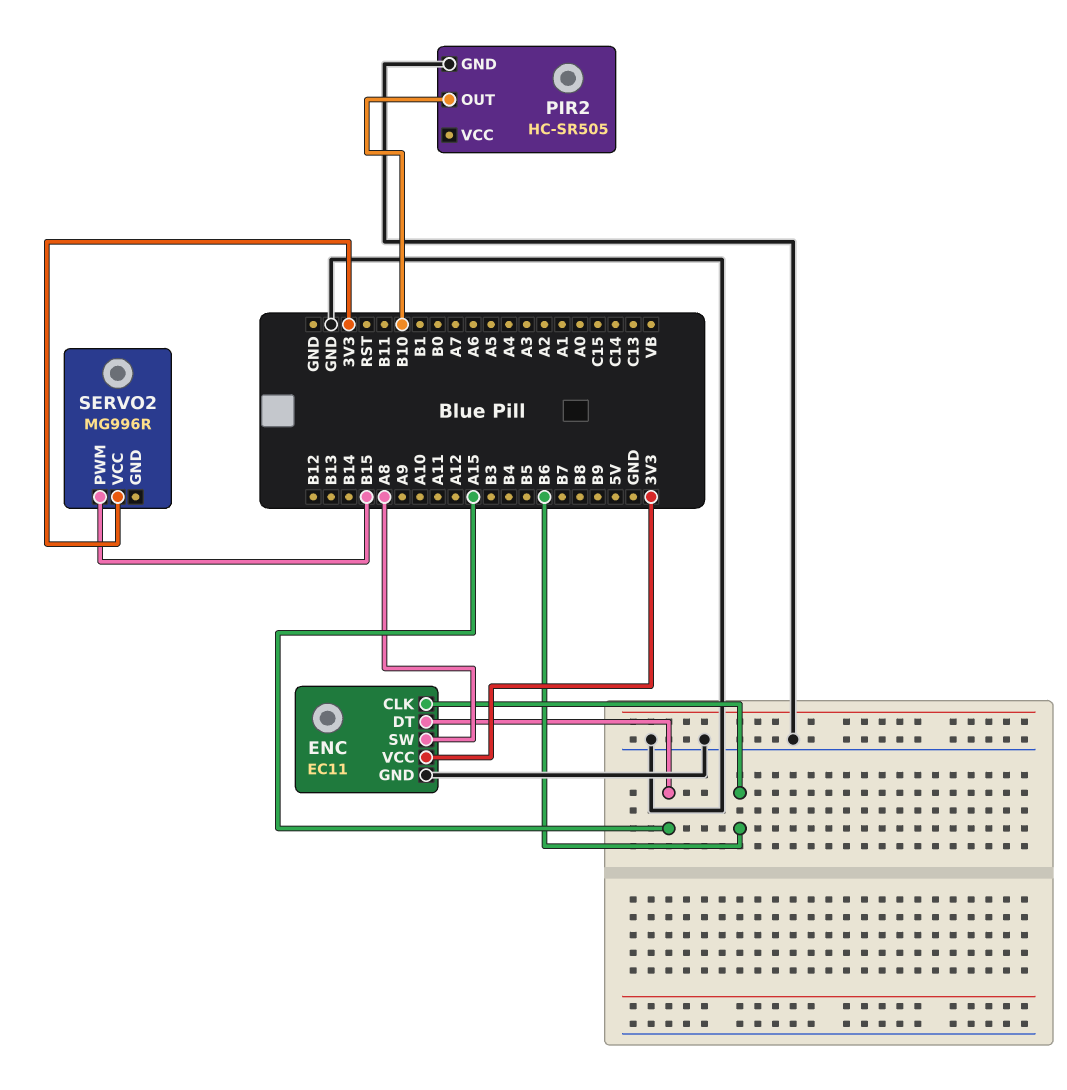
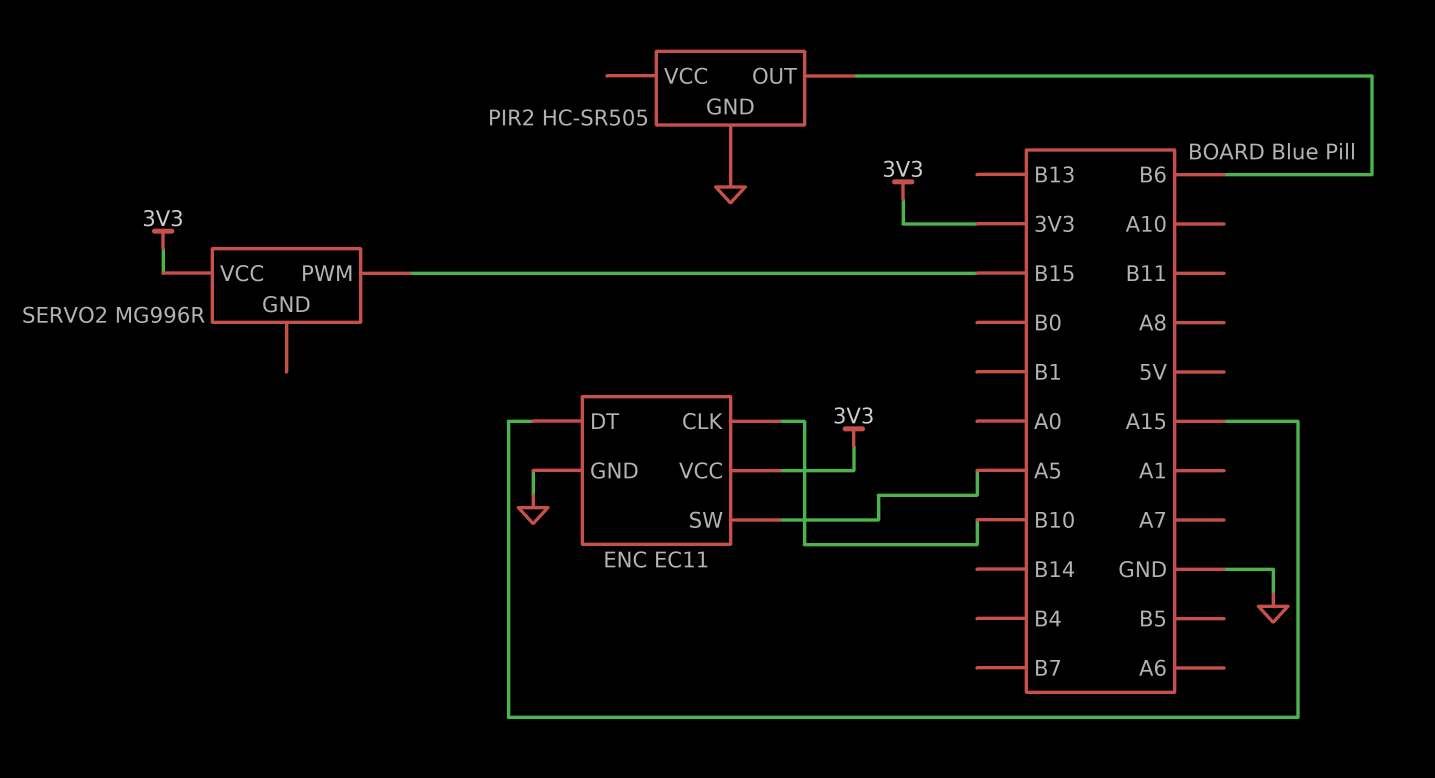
ENC pin CLK: B6 -> B10
ENC pin SW: A8 -> A5
PIR2 pin OUT: B10 -> B6

